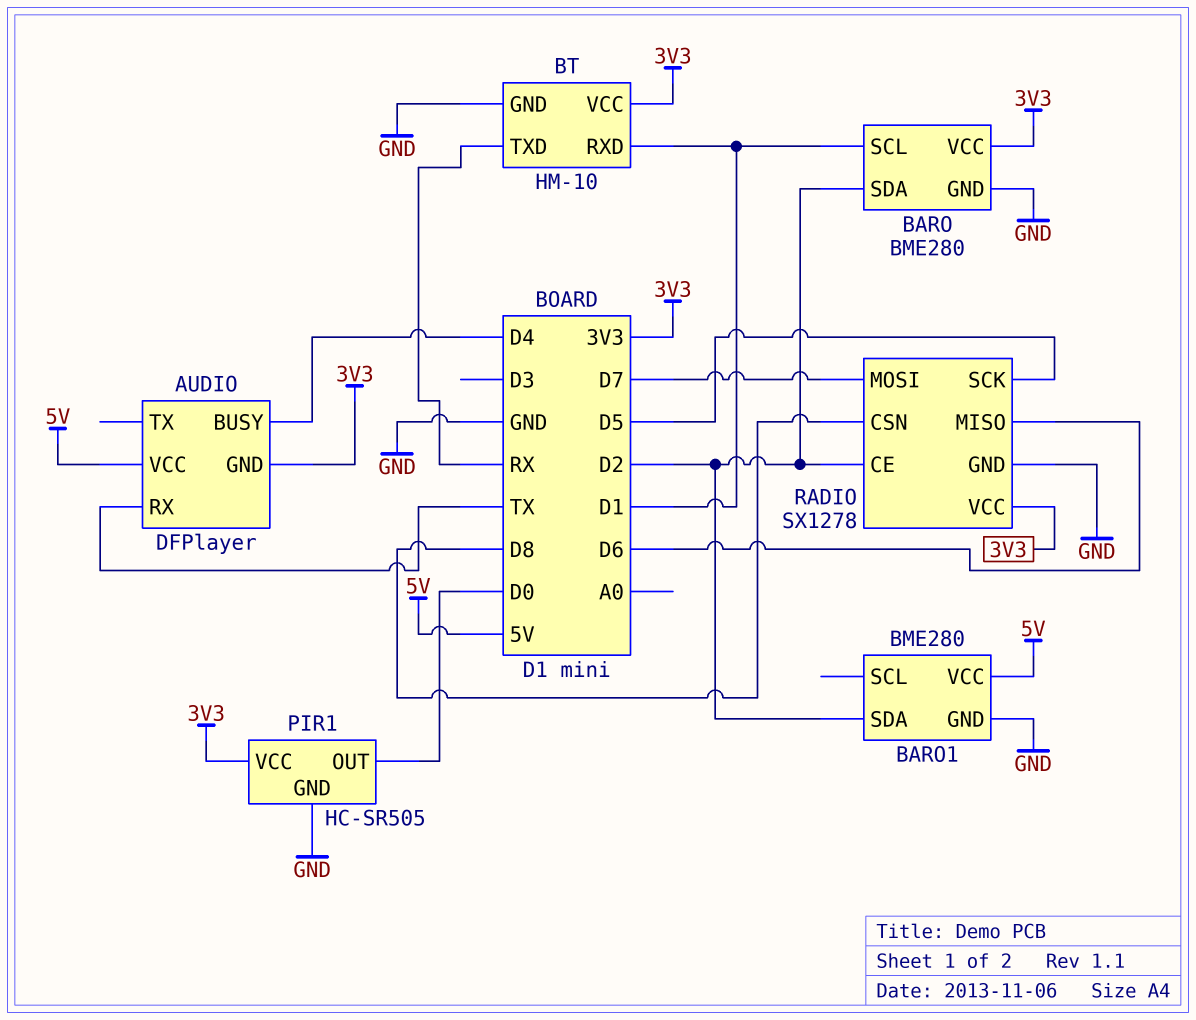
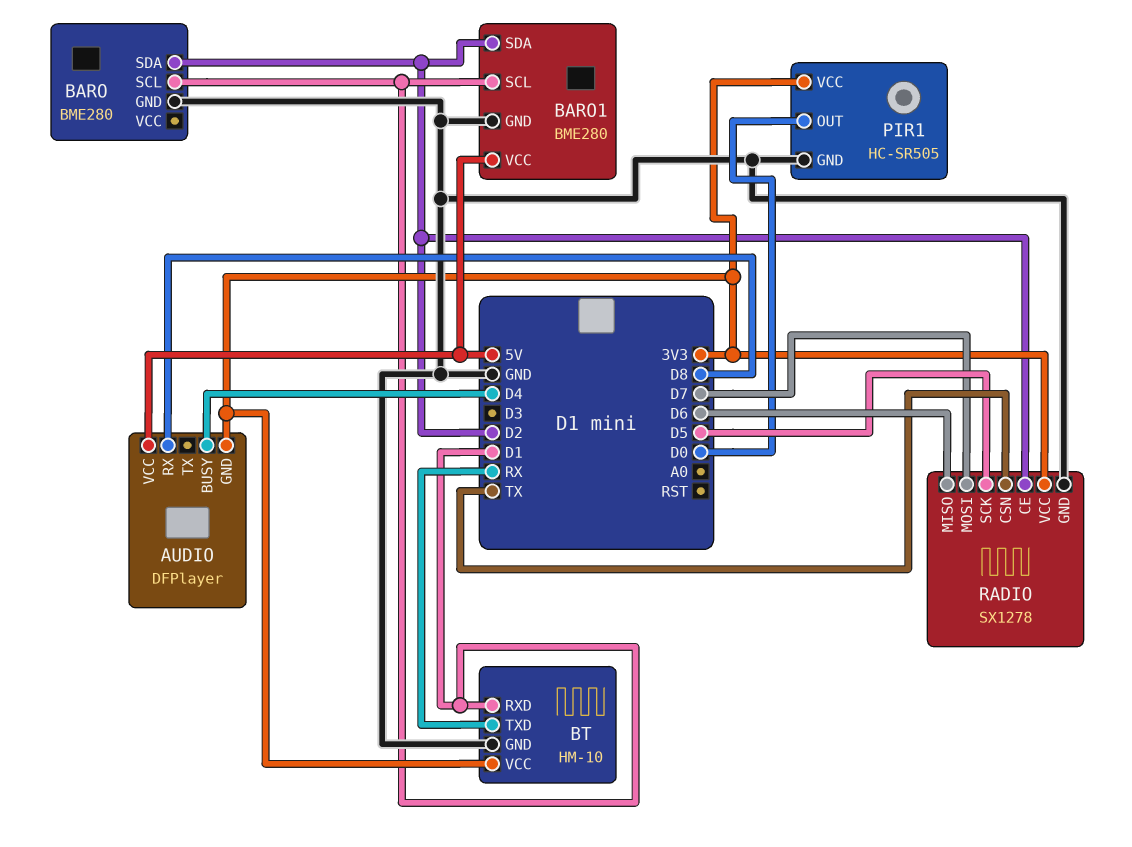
AUDIO pin RX: TX -> D8
BARO pin VCC: 3V3 -> none
BARO1 pin SCL: none -> D1
RADIO pin CSN: D8 -> TX

